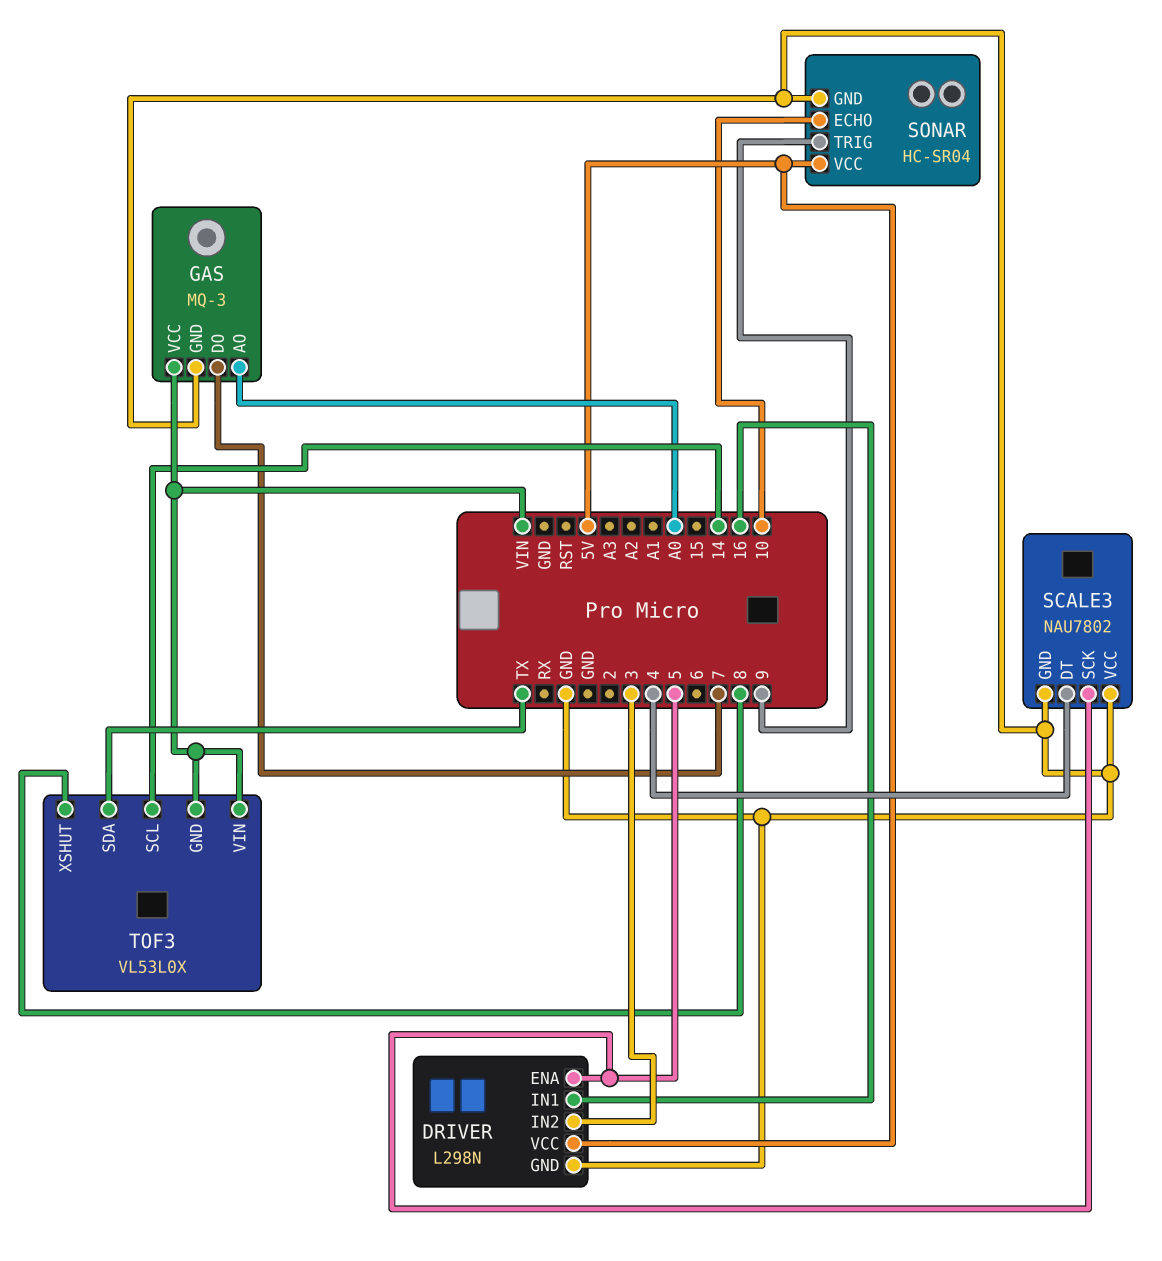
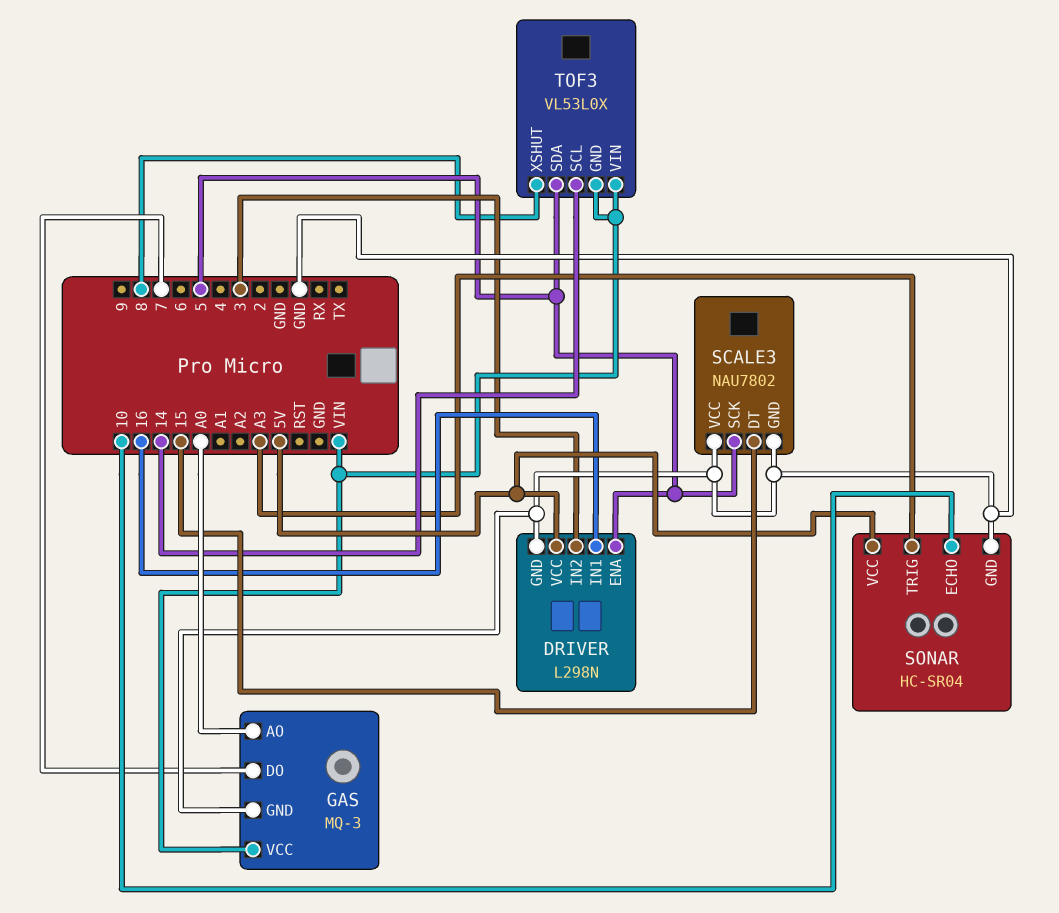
SCALE3 pin DT: 4 -> 15
SONAR pin TRIG: 9 -> A3
TOF3 pin SDA: TX -> 5

